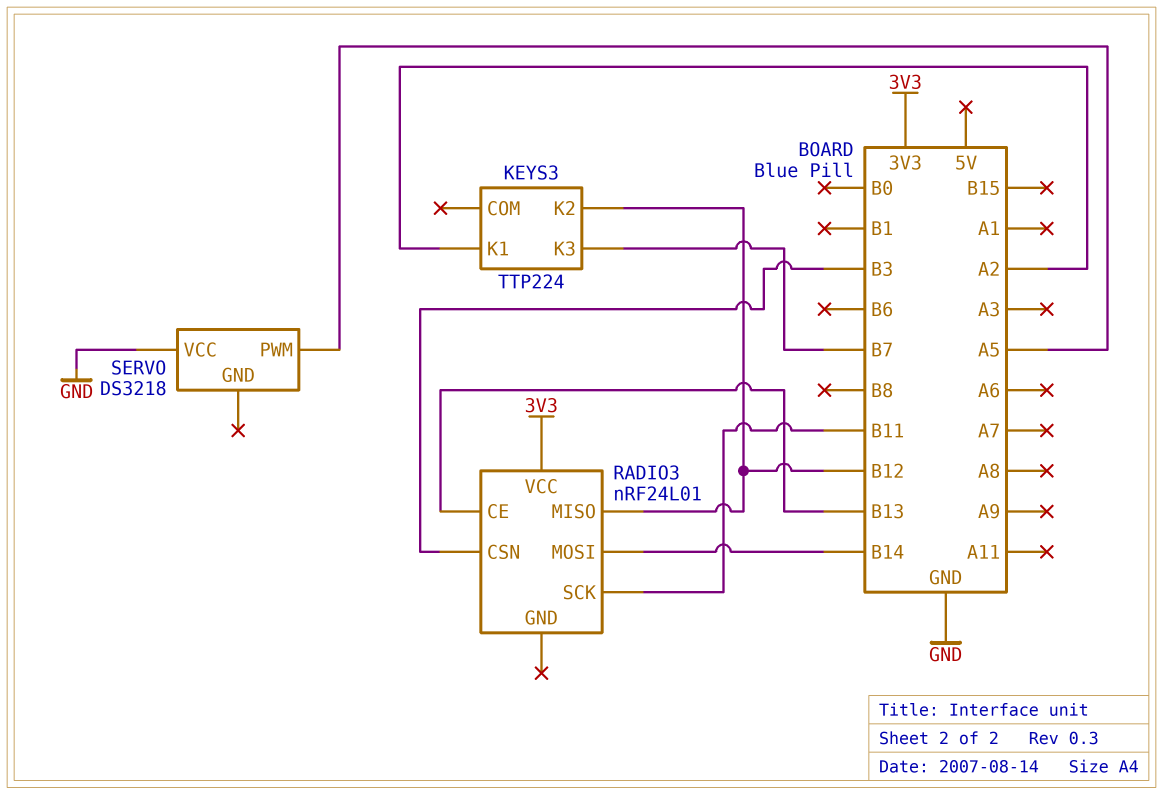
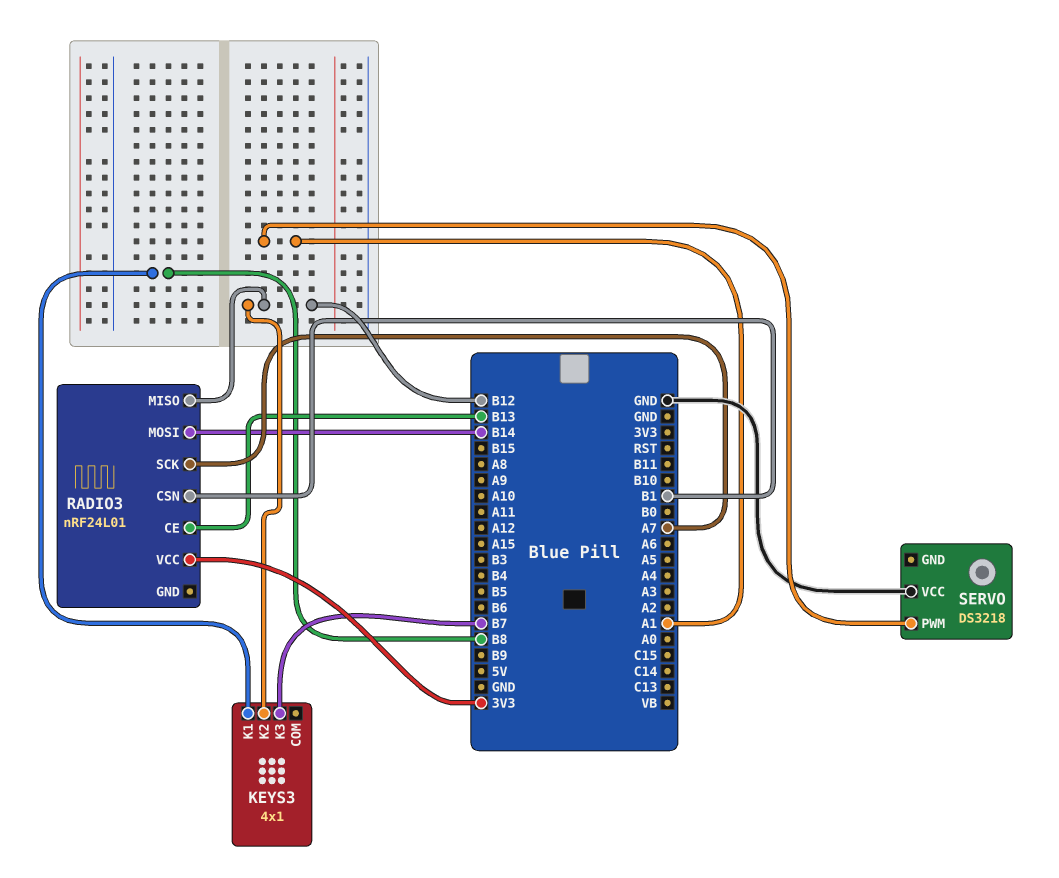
KEYS3: TTP224 -> 4x1
KEYS3 pin K1: A2 -> B8
RADIO3 pin CSN: B3 -> B1
RADIO3 pin SCK: B11 -> A7
SERVO pin PWM: A5 -> A1

